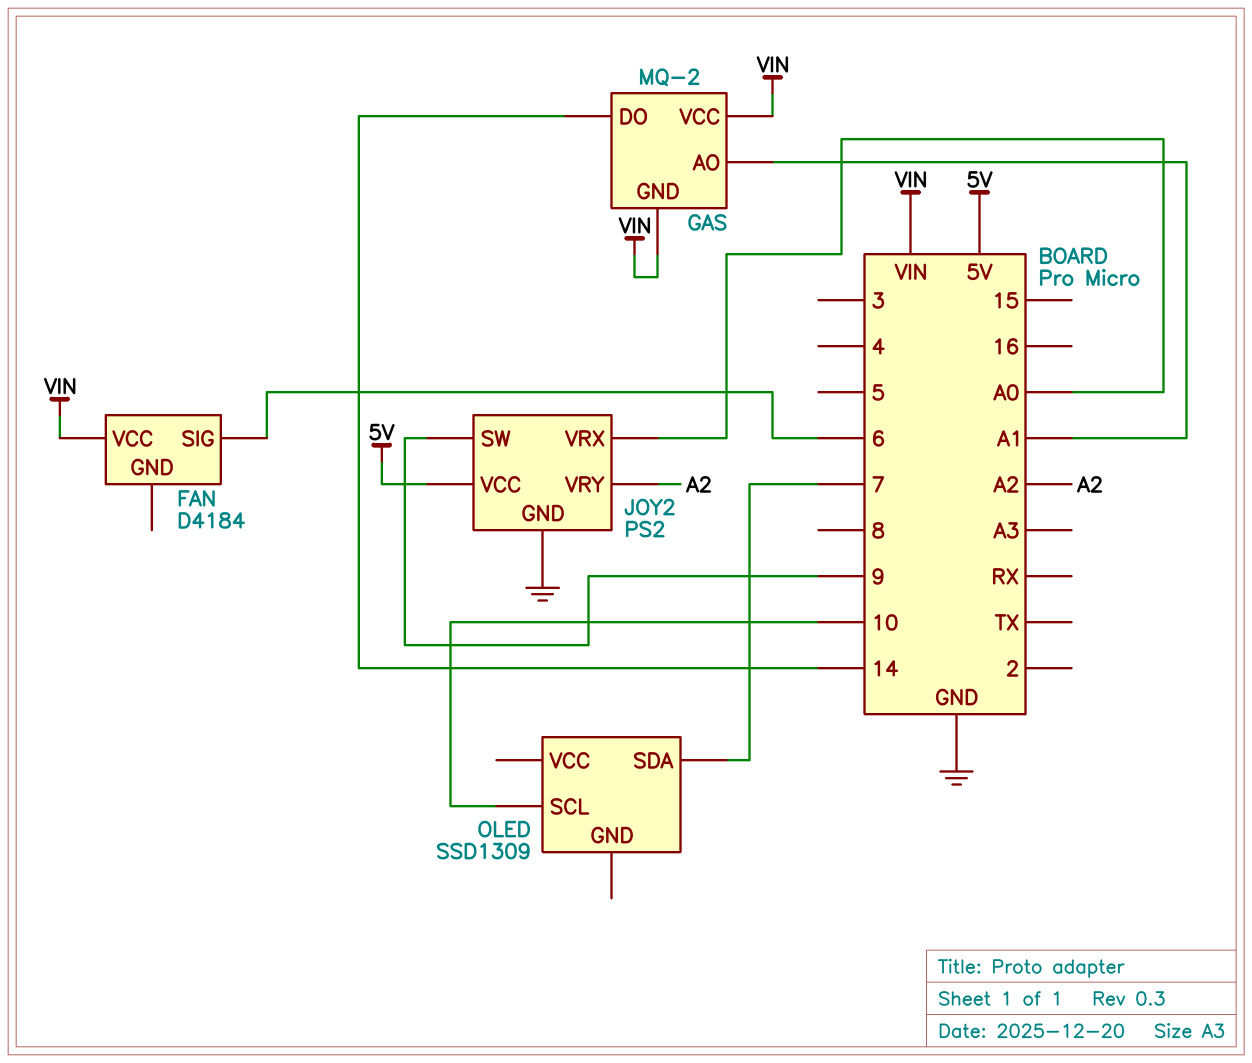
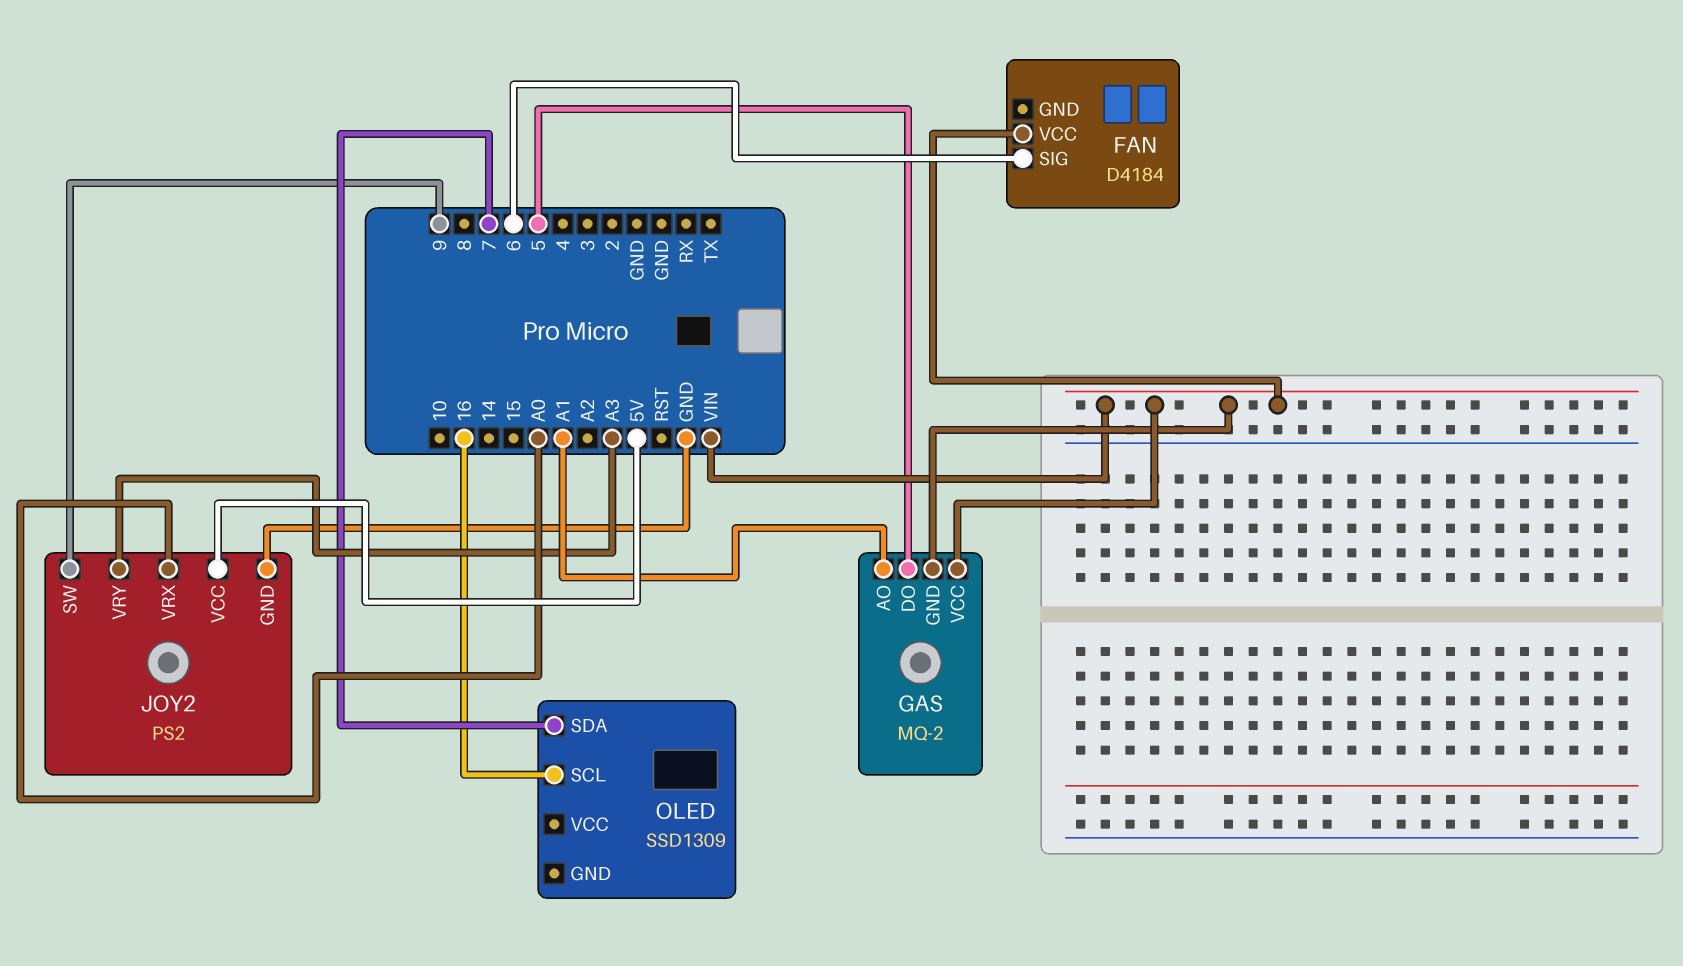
GAS pin DO: 14 -> 5
JOY2 pin VRY: A2 -> A3
OLED pin SCL: 10 -> 16

